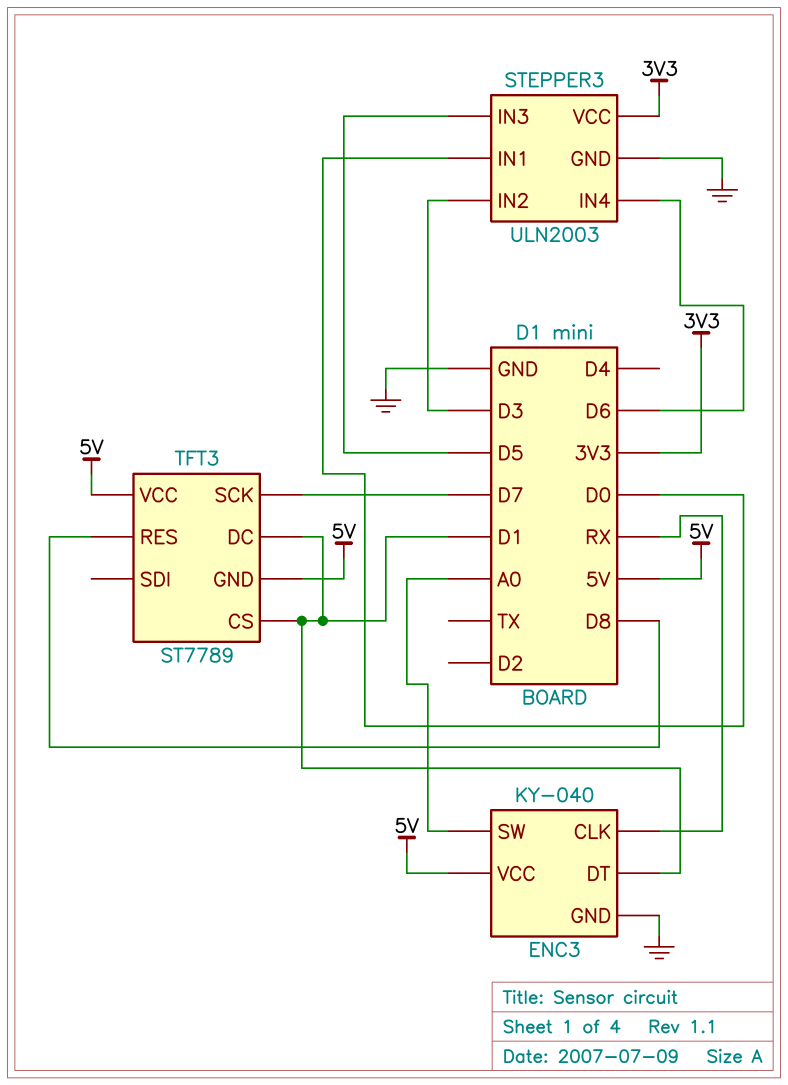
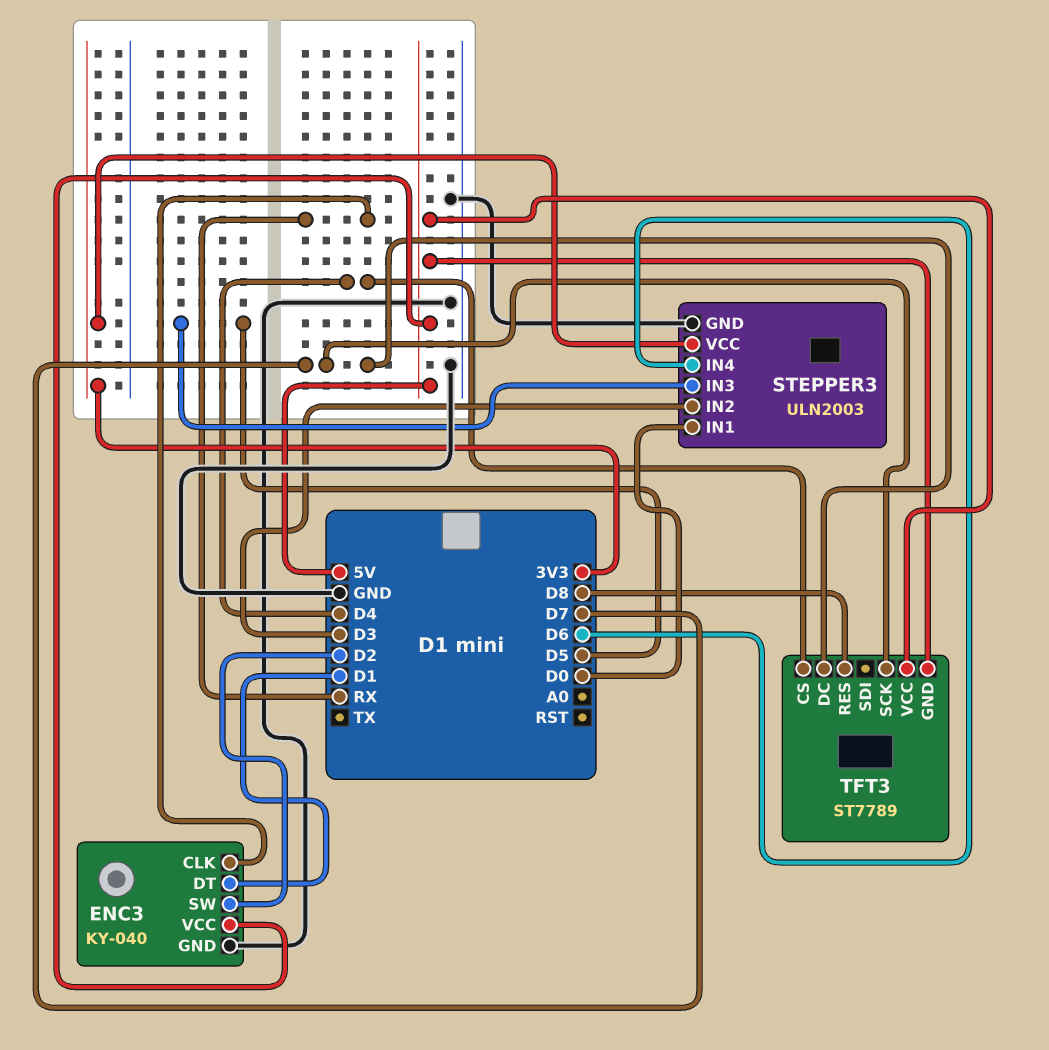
ENC3 pin SW: A0 -> D2
TFT3 pin CS: D1 -> D4
TFT3 pin DC: D1 -> D7

